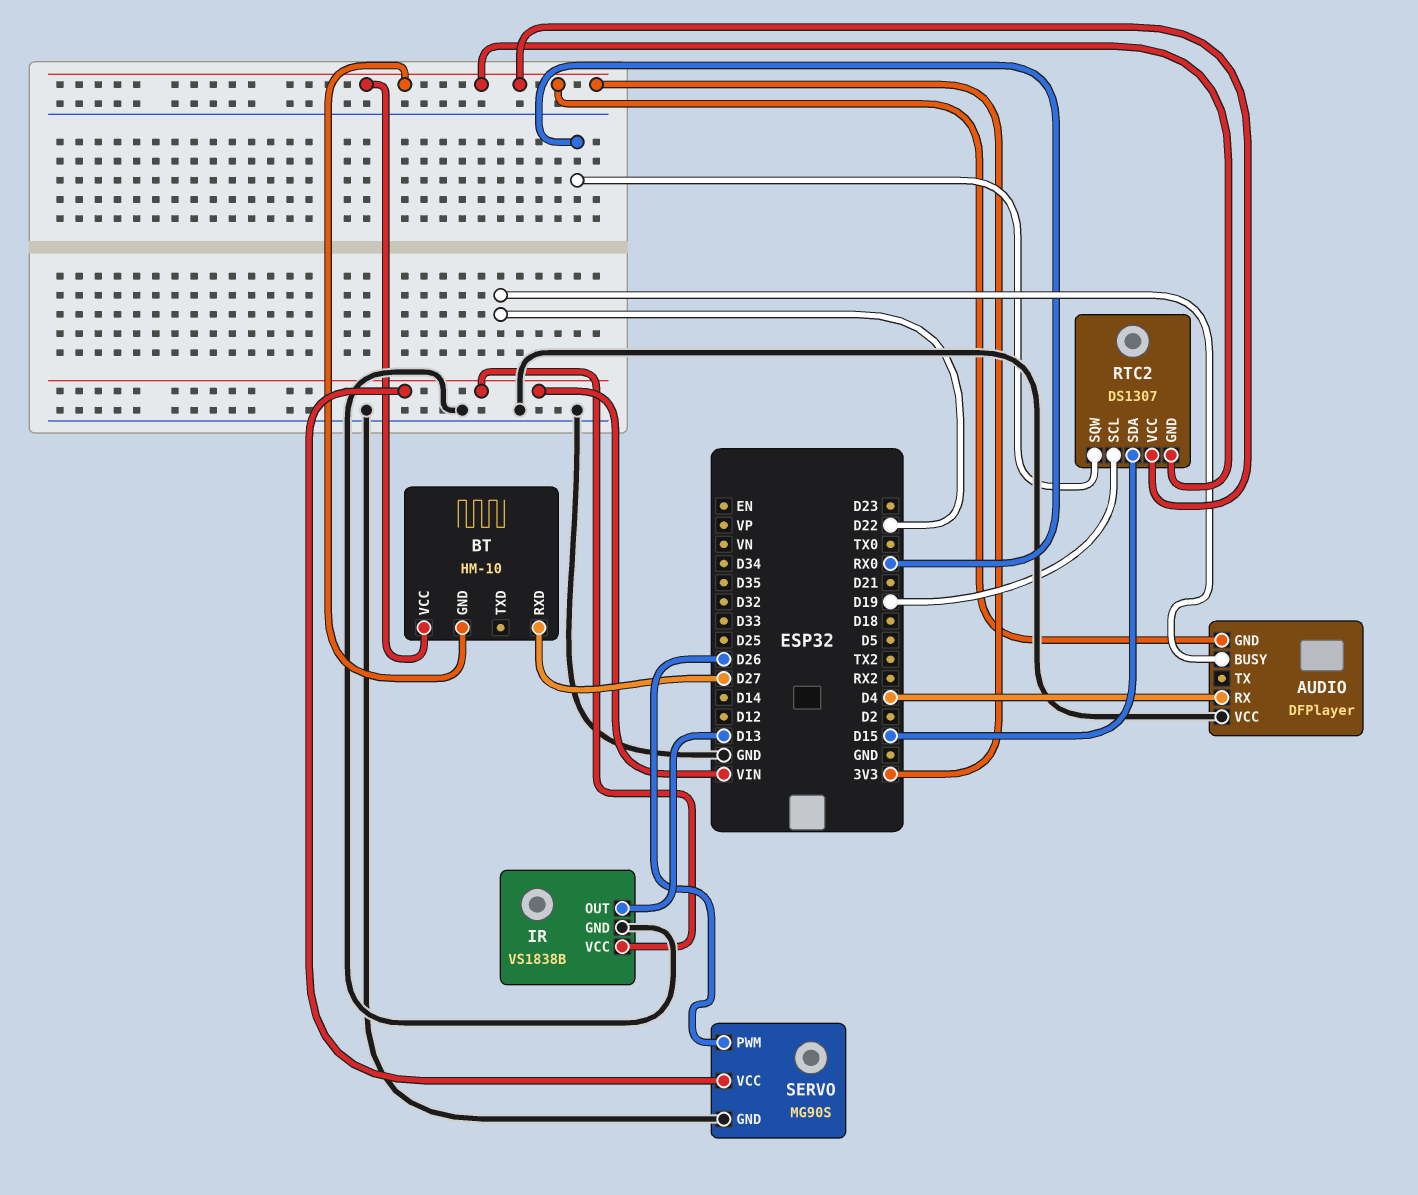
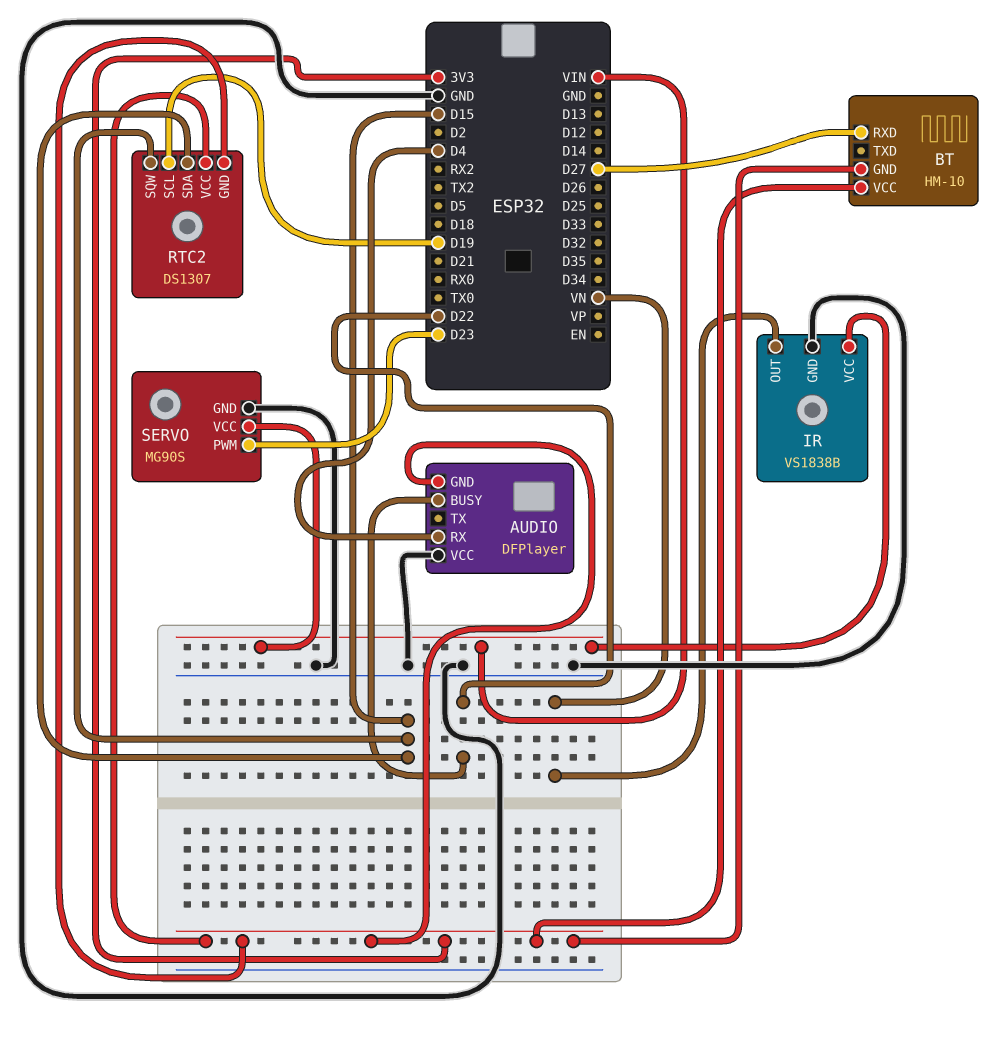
IR pin OUT: D13 -> VN
RTC2 pin SQW: RX0 -> D15
SERVO pin PWM: D26 -> D23

